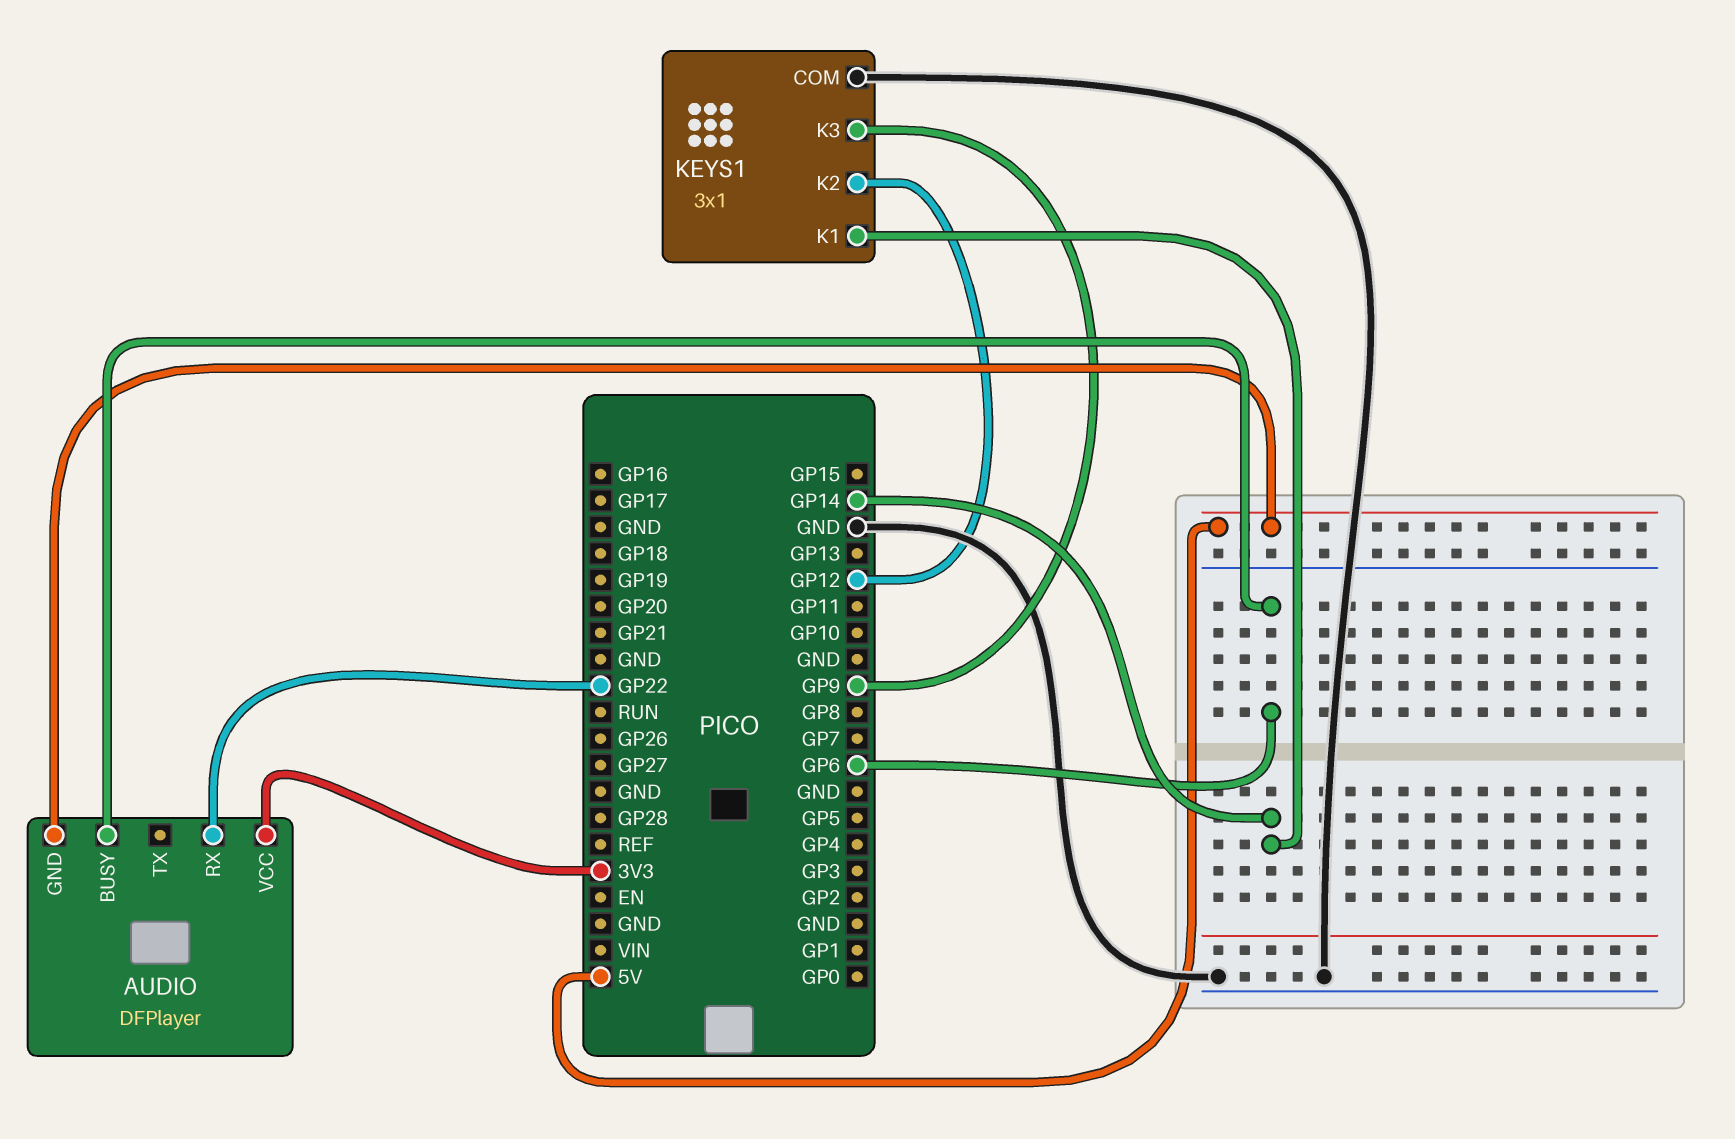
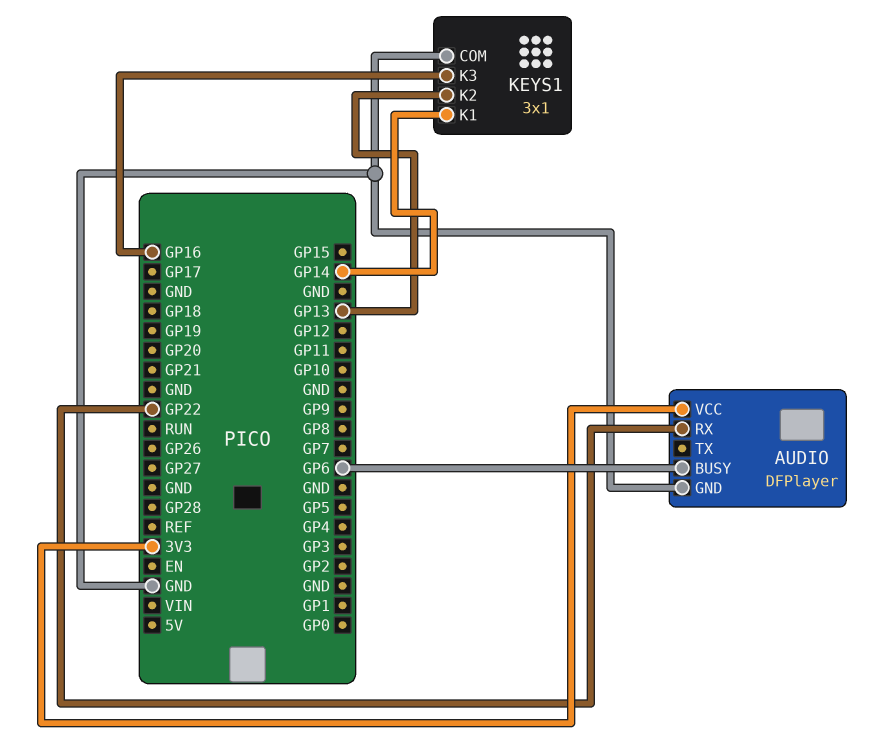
AUDIO pin GND: 5V -> GND
KEYS1 pin K2: GP12 -> GP13
KEYS1 pin K3: GP9 -> GP16

